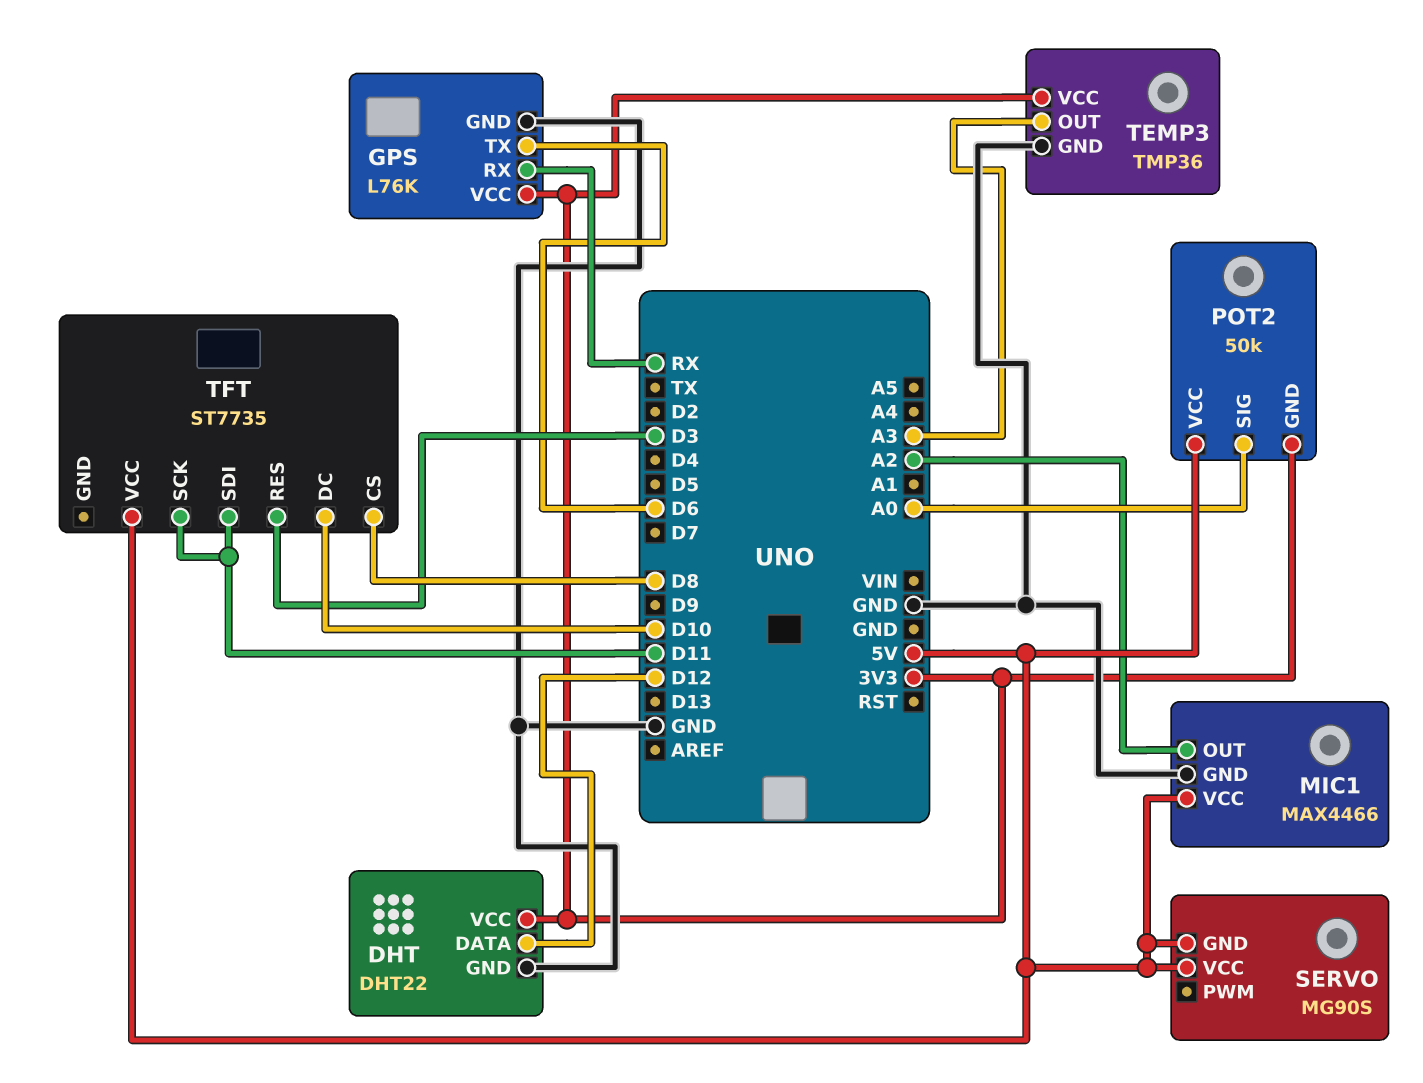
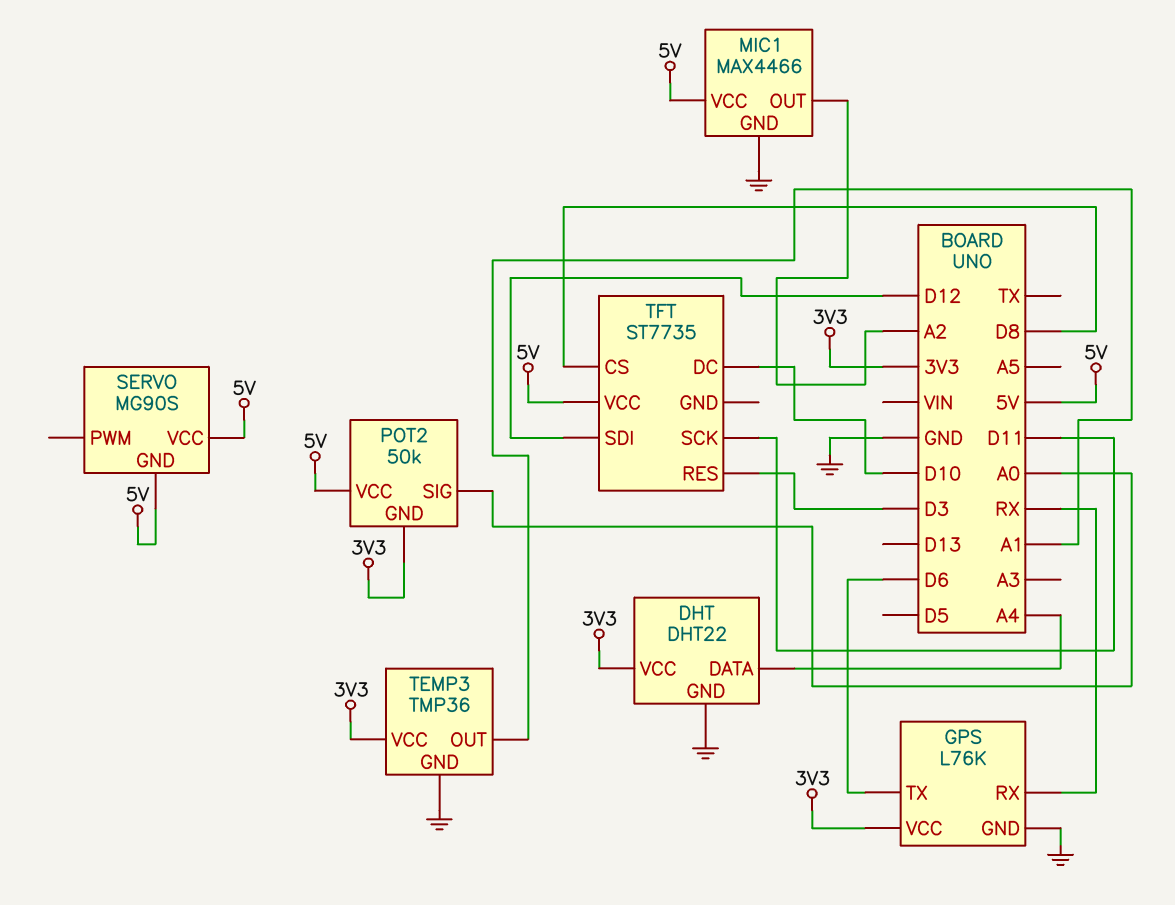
DHT pin DATA: D12 -> A4
TEMP3 pin OUT: A3 -> A1
TFT pin SDI: D11 -> D12

